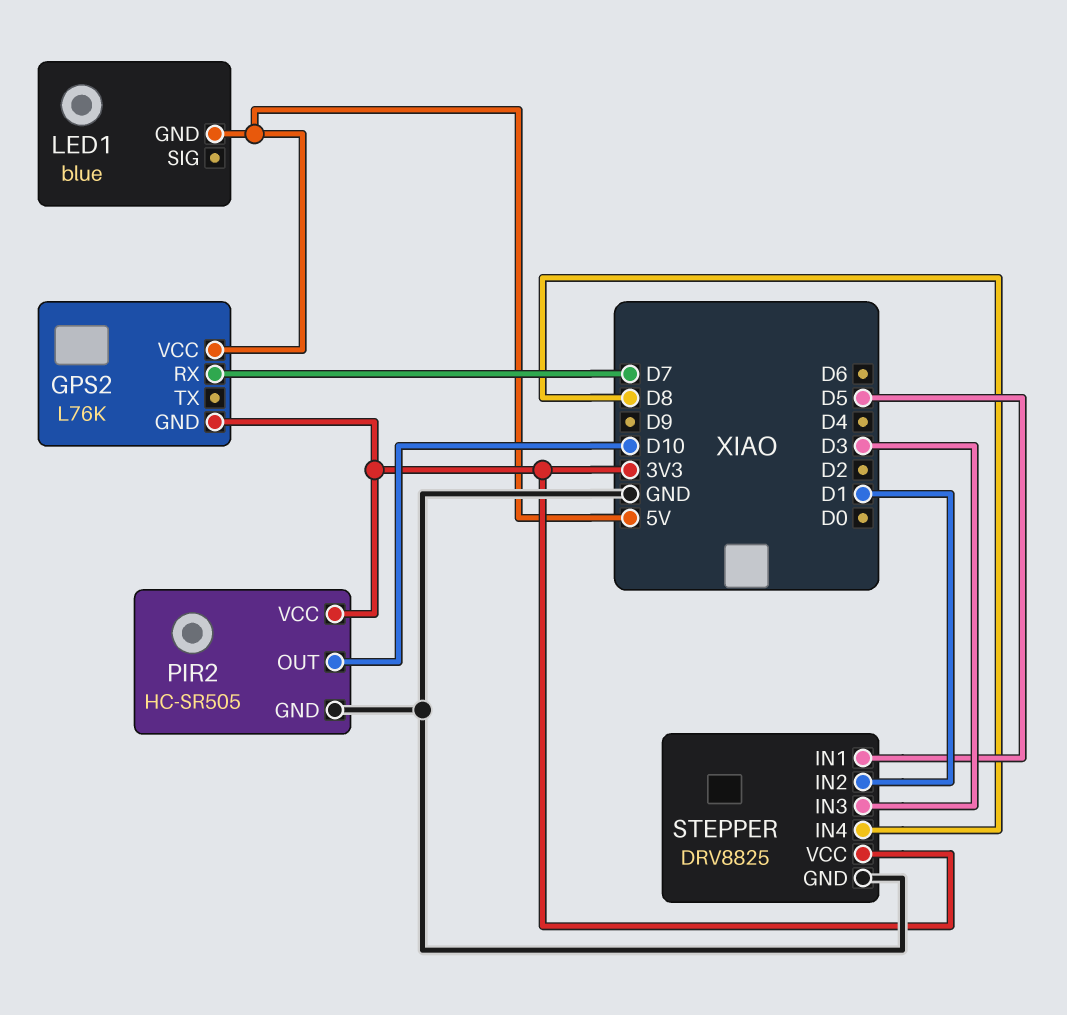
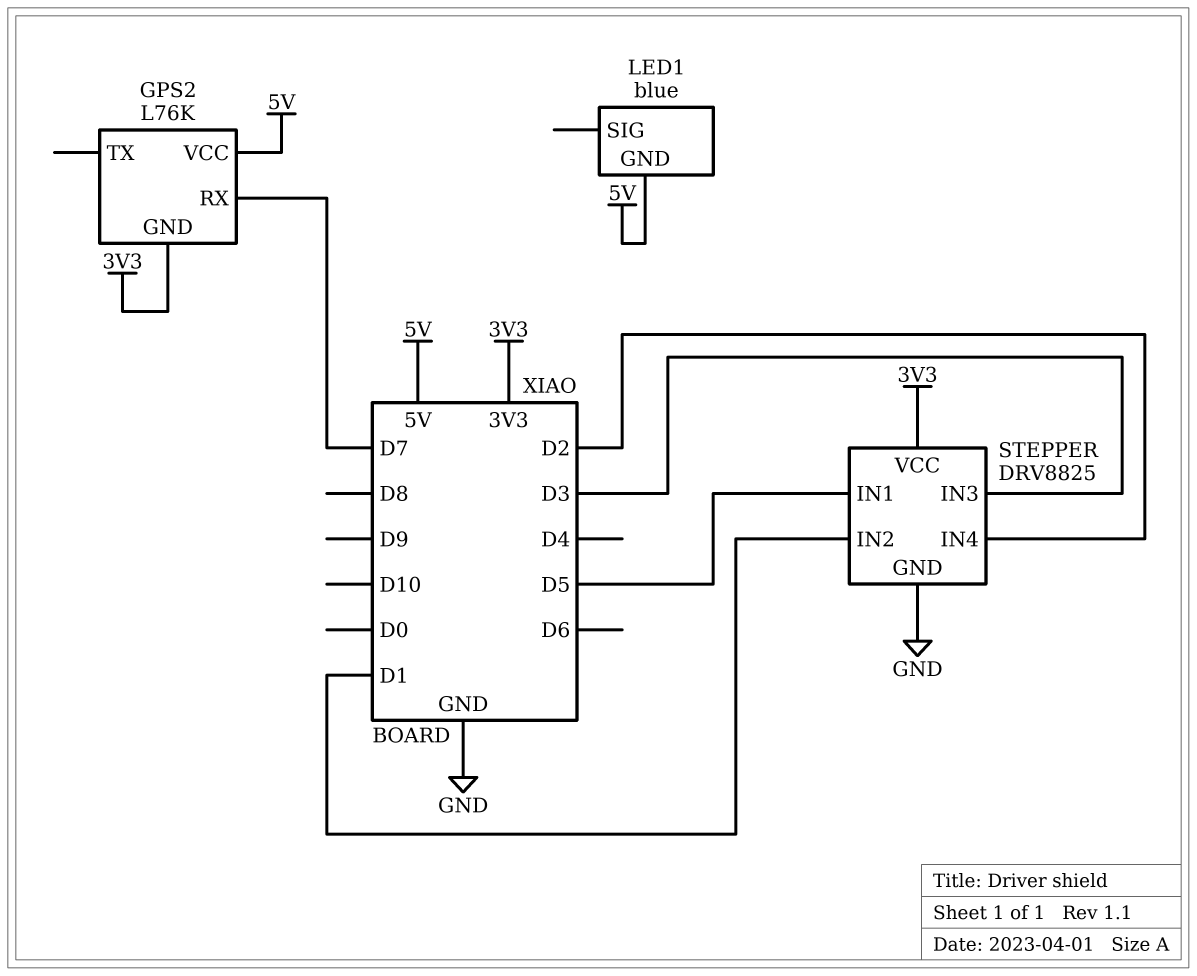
PIR2: HC-SR505 -> none
PIR2 pin GND: GND -> none
PIR2 pin OUT: D10 -> none
PIR2 pin VCC: 3V3 -> none
STEPPER pin IN4: D8 -> D2

